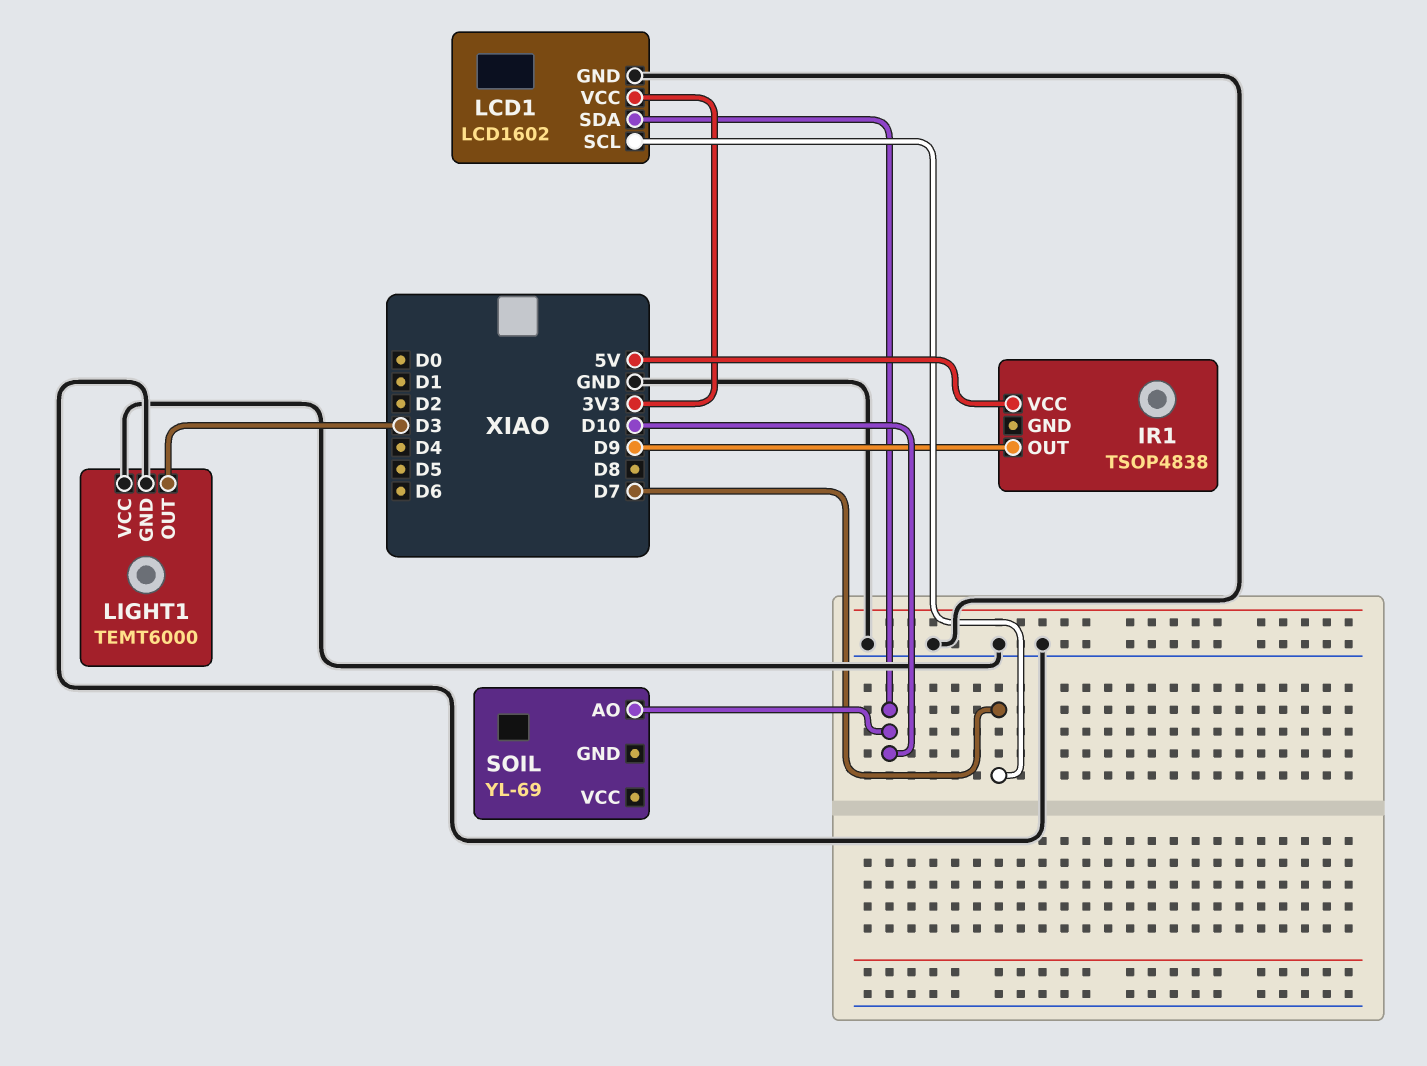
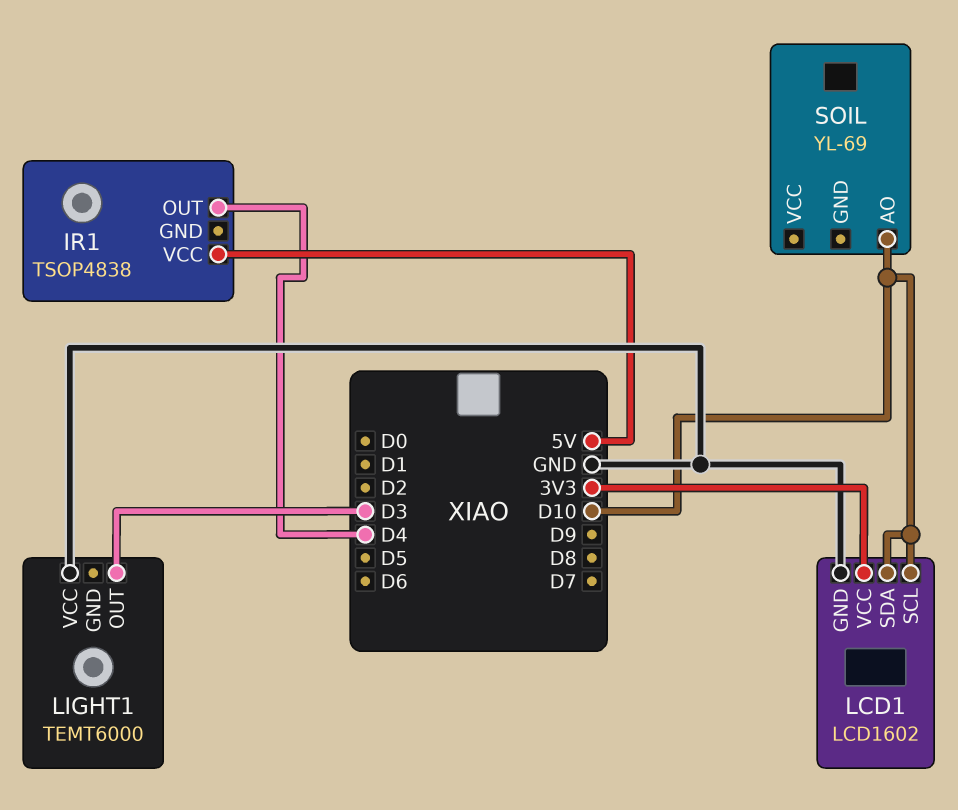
IR1 pin OUT: D9 -> D4
LCD1 pin SCL: D7 -> D10
LIGHT1 pin GND: GND -> none

